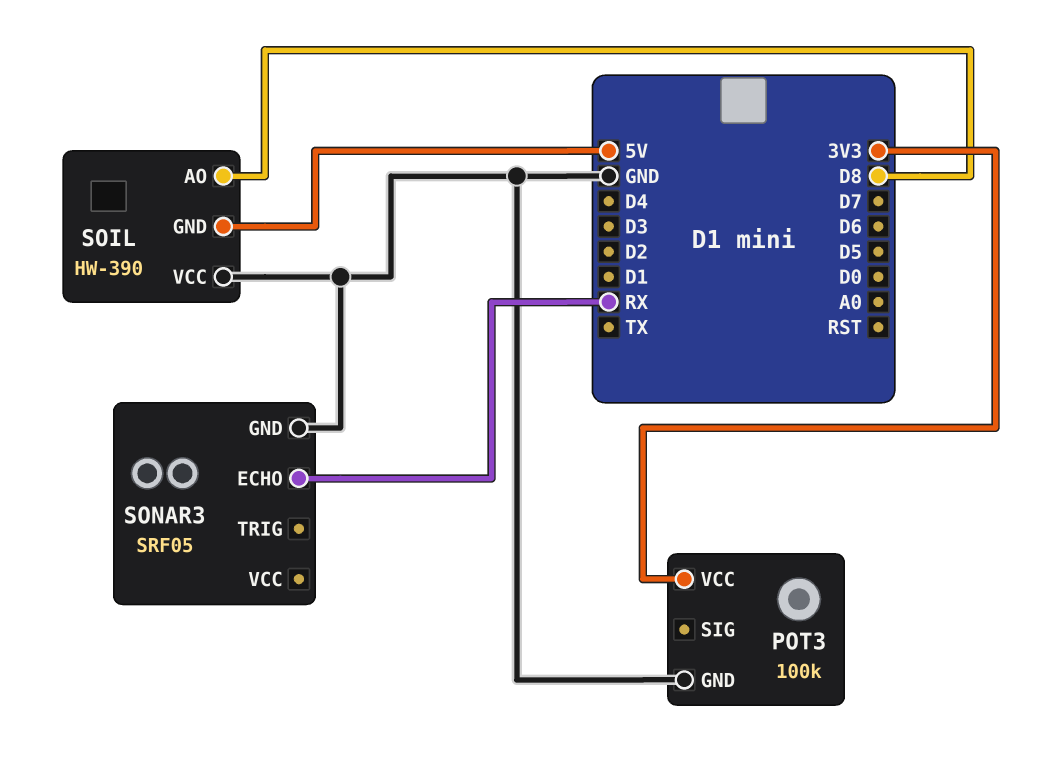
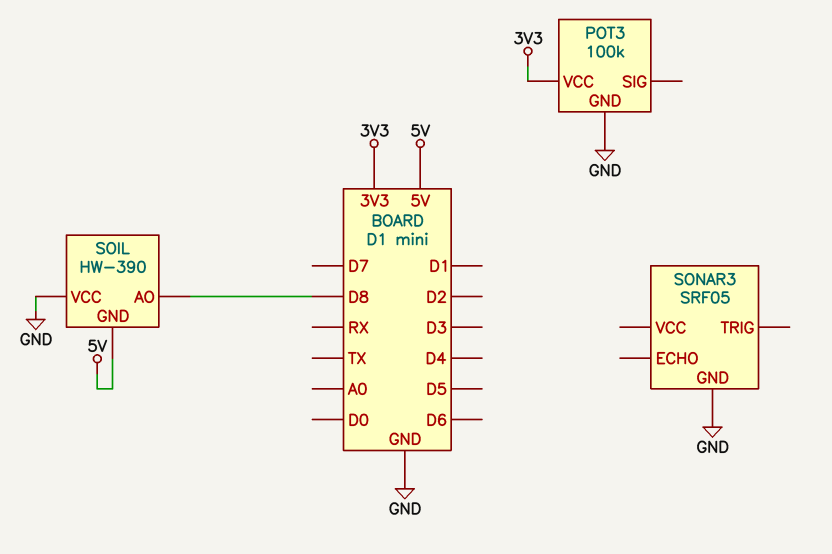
SONAR3 pin ECHO: RX -> none

